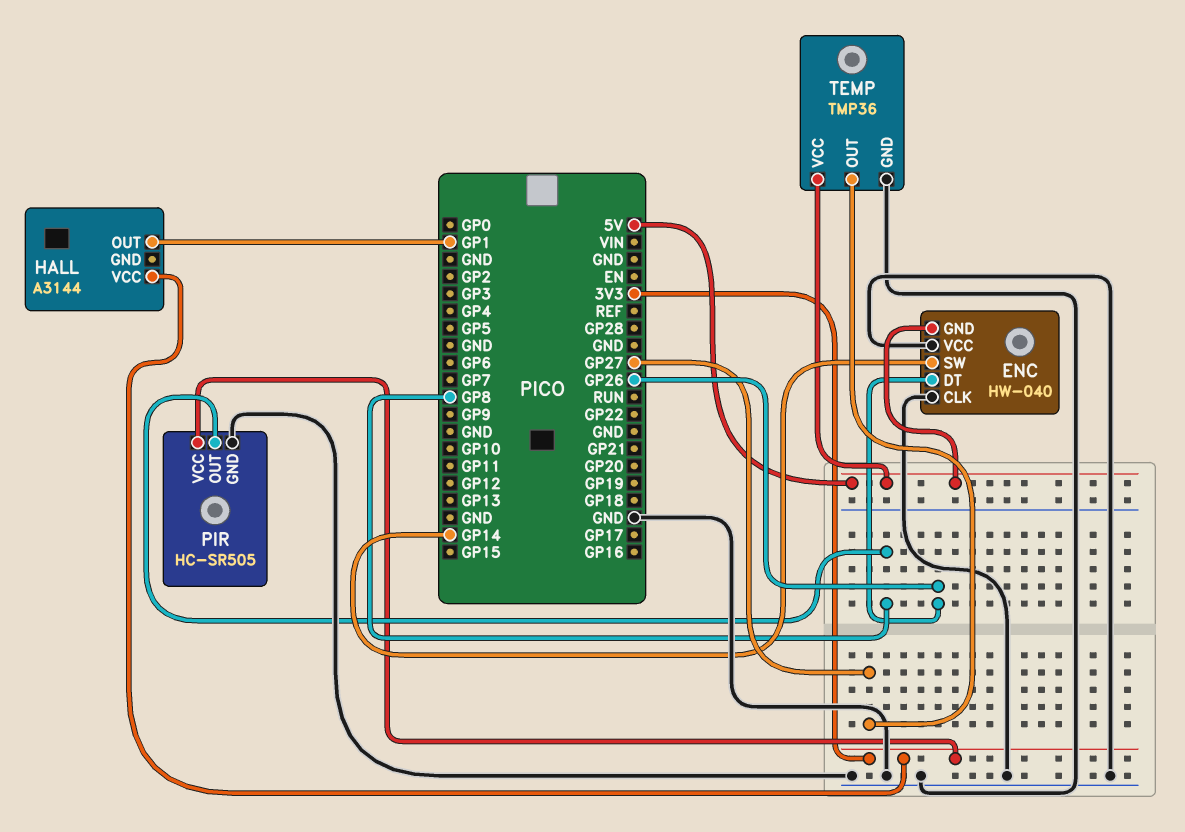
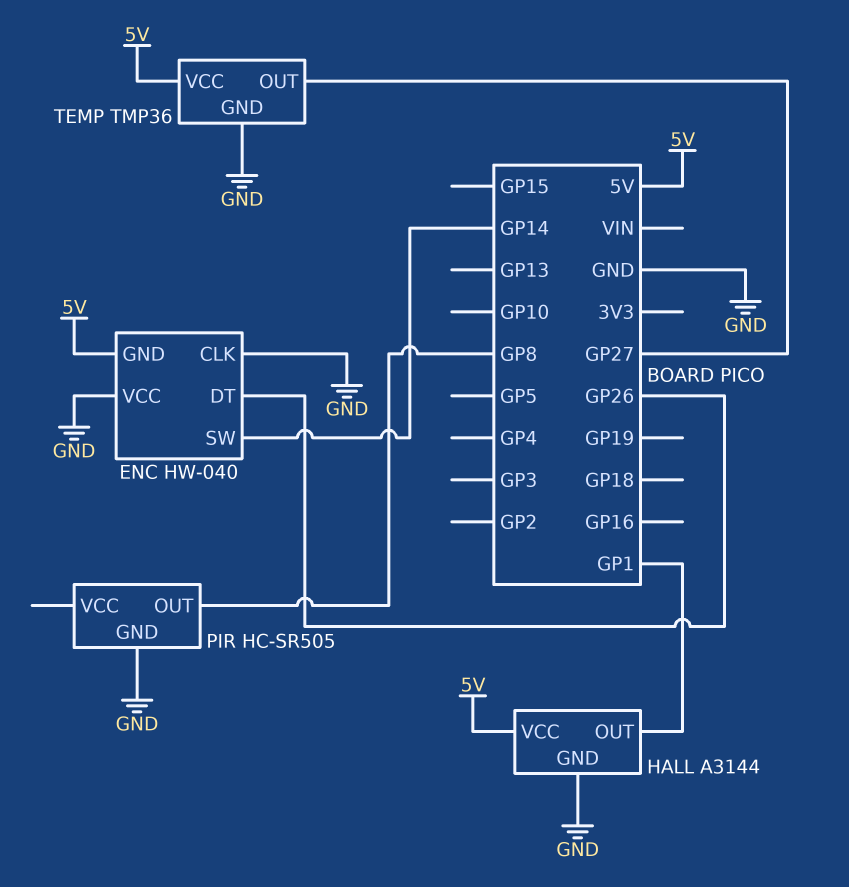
HALL pin GND: none -> GND
HALL pin VCC: 3V3 -> 5V
PIR pin VCC: 3V3 -> none

